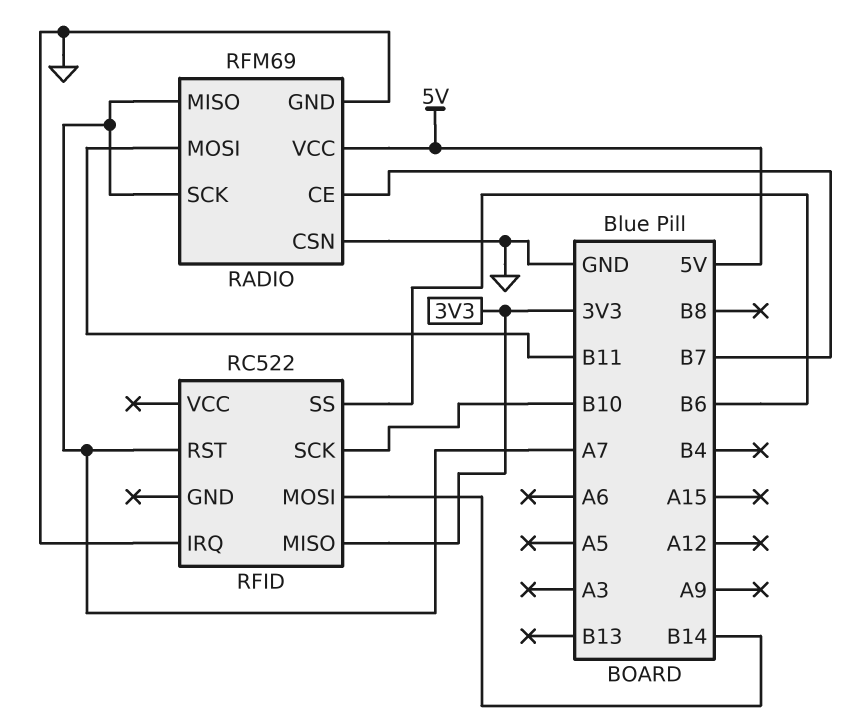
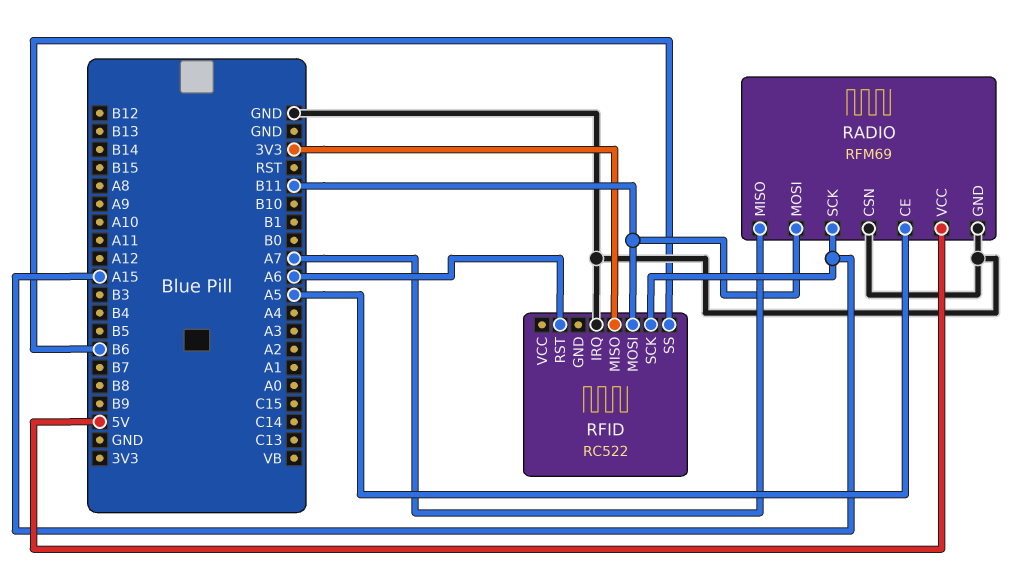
RADIO pin CE: B7 -> A5
RADIO pin SCK: A7 -> A15
RFID pin MOSI: B14 -> B11
RFID pin RST: A7 -> A6
RFID pin SCK: B10 -> A15

